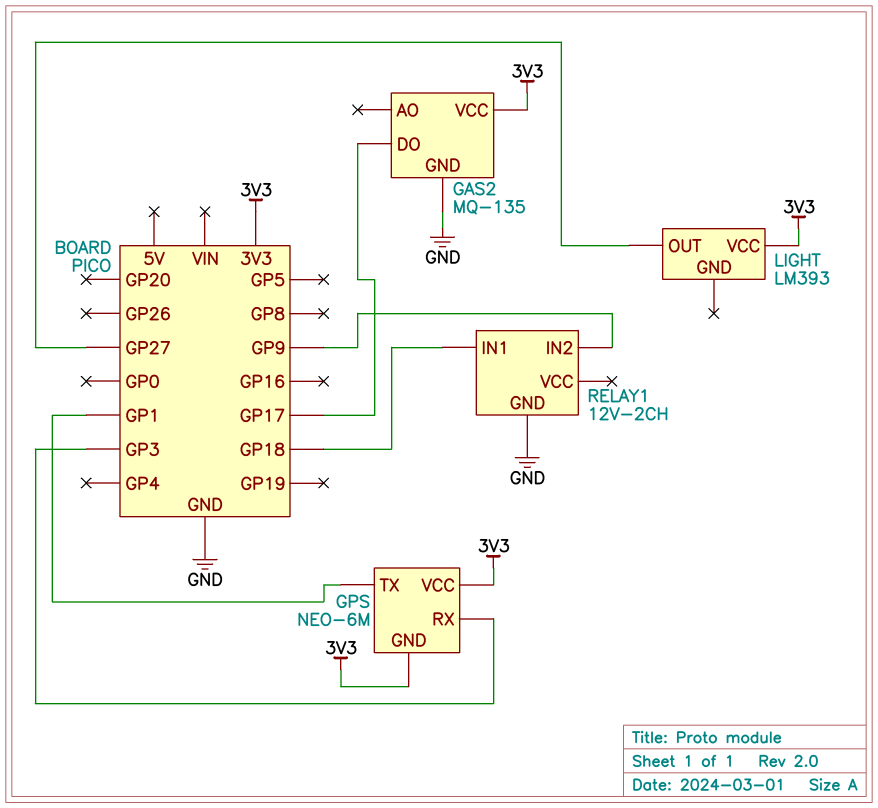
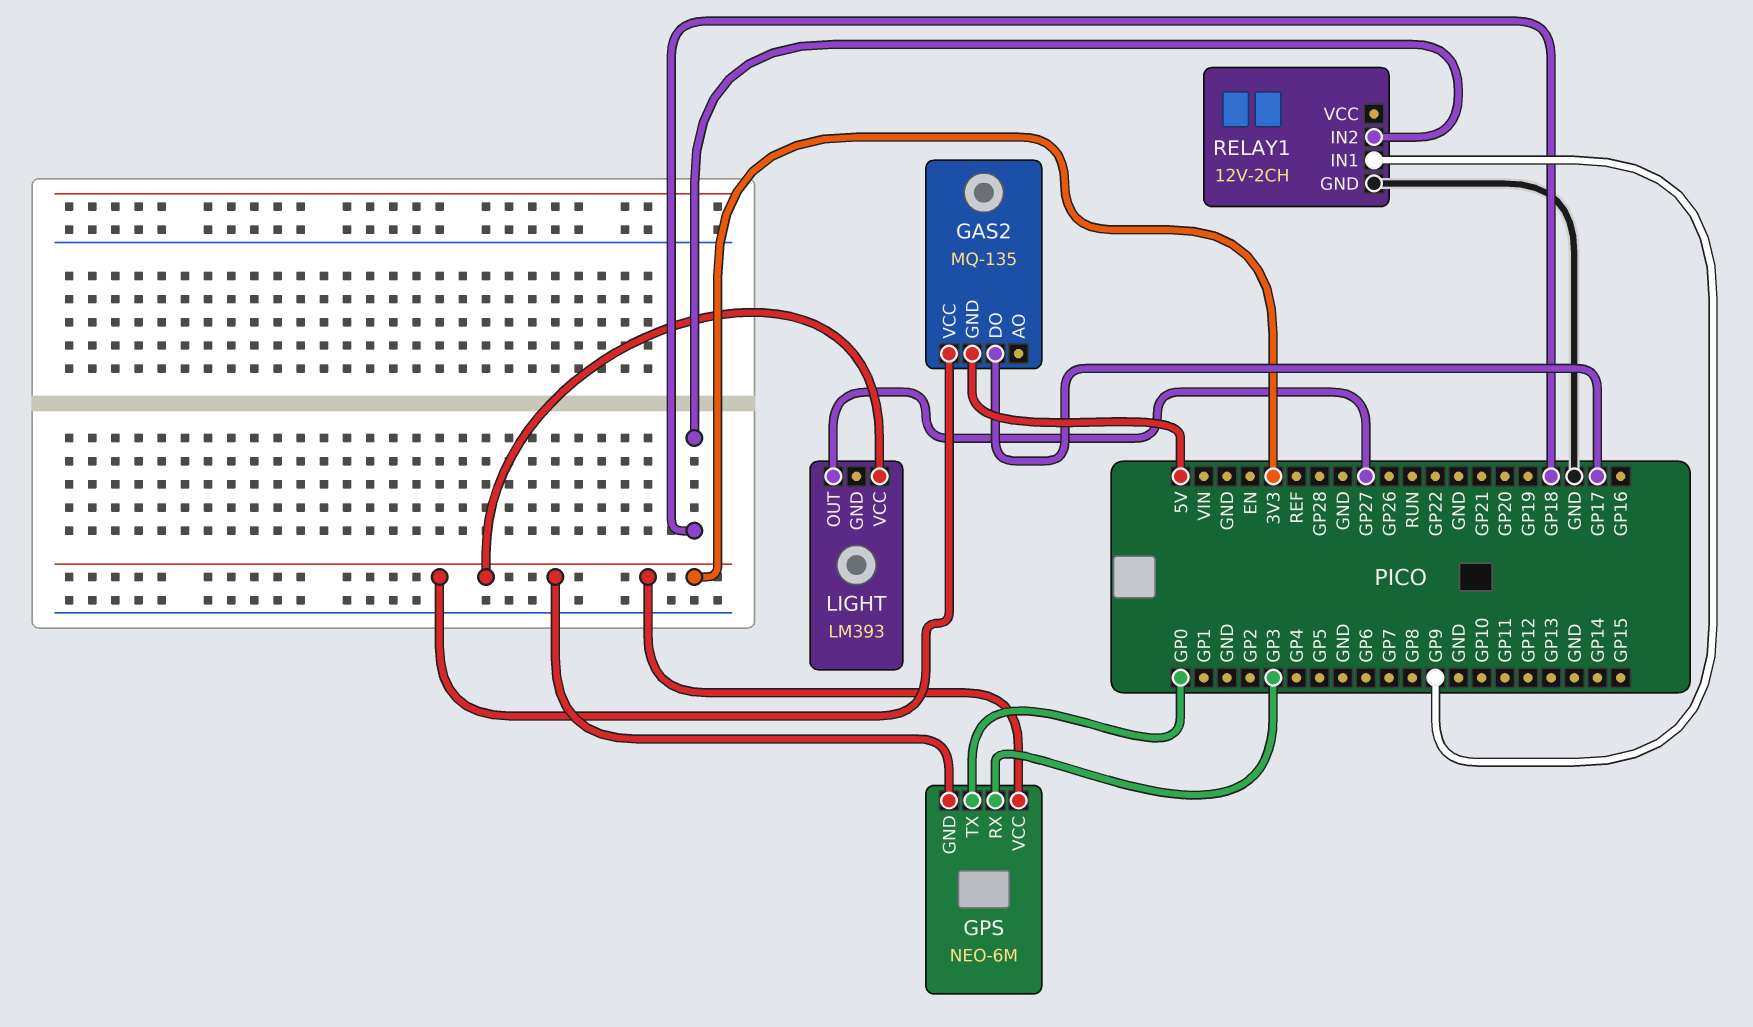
GAS2 pin GND: GND -> 5V
GPS pin TX: GP1 -> GP0
RELAY1 pin IN1: GP18 -> GP9
RELAY1 pin IN2: GP9 -> GP18

